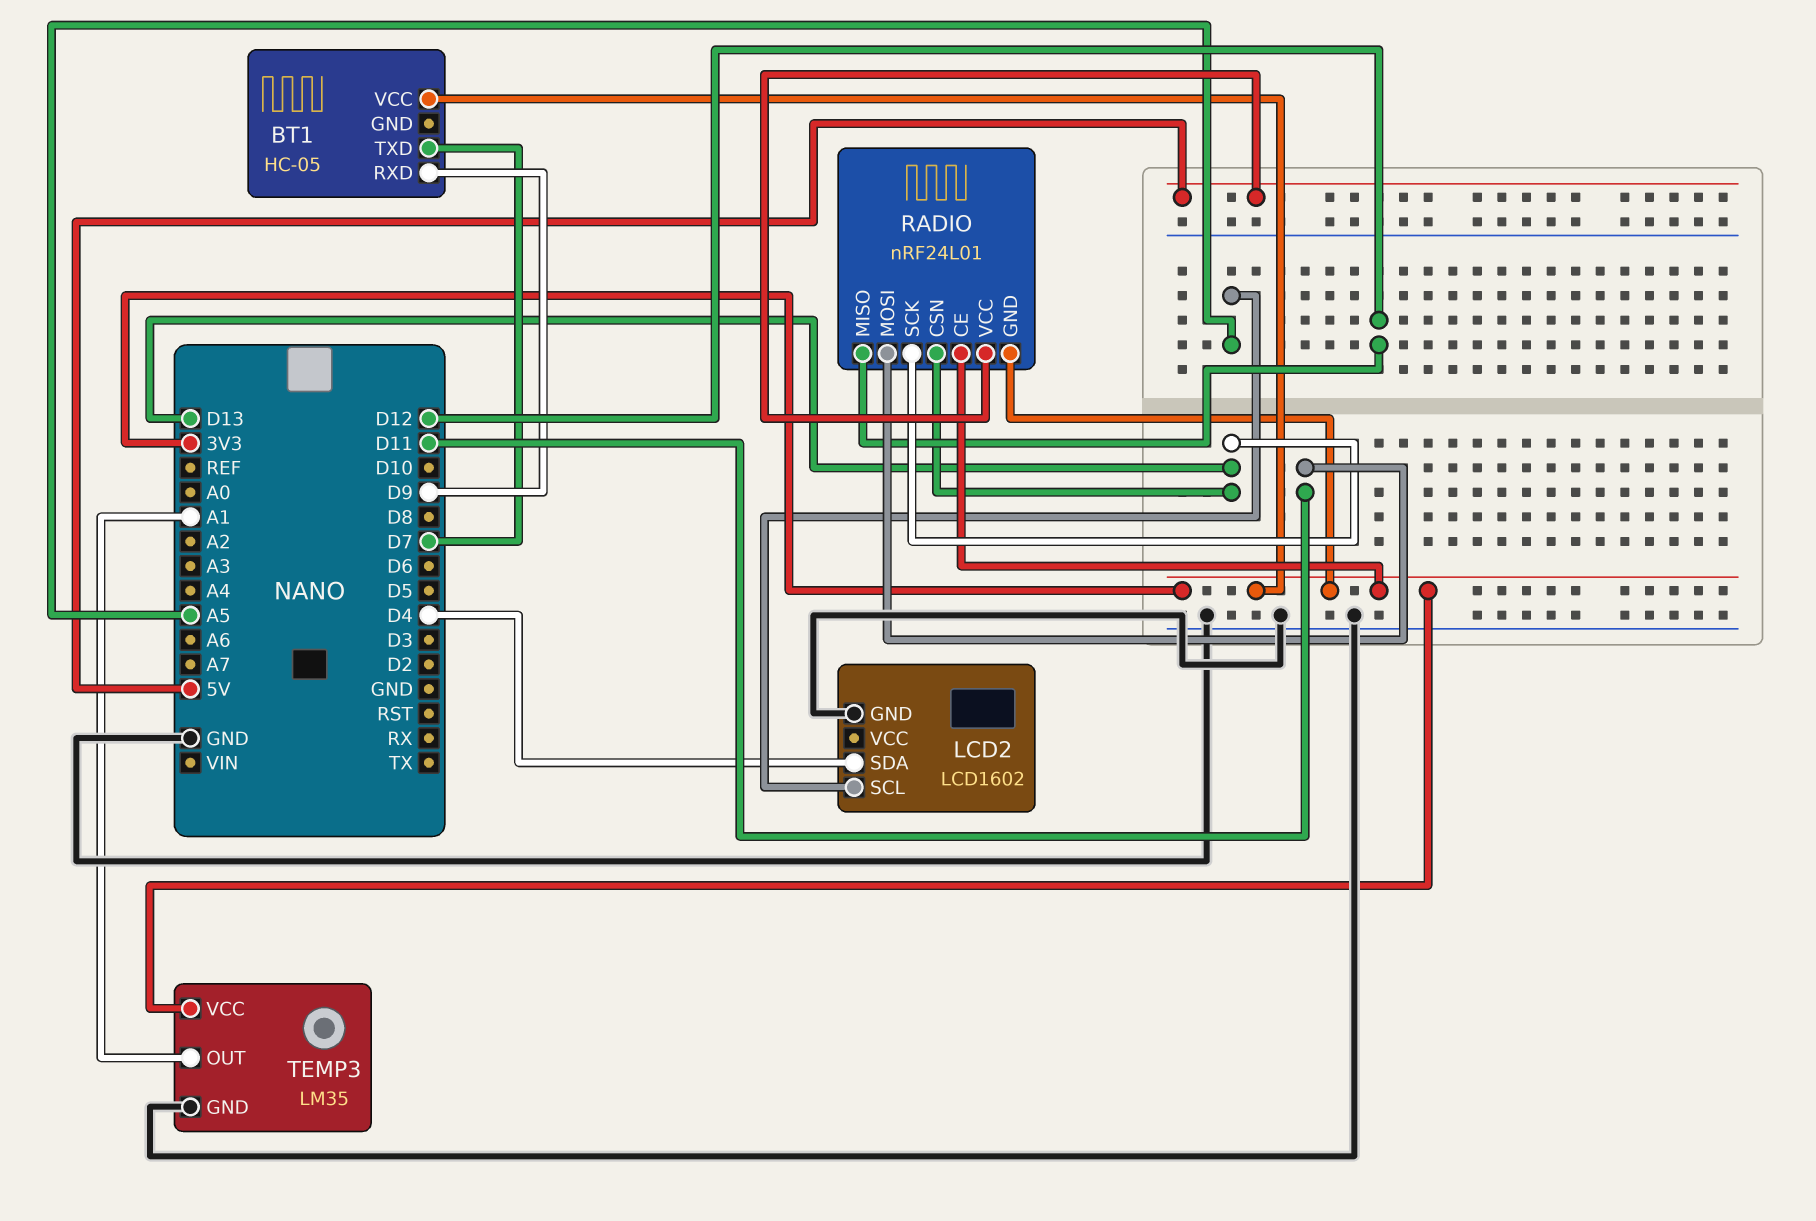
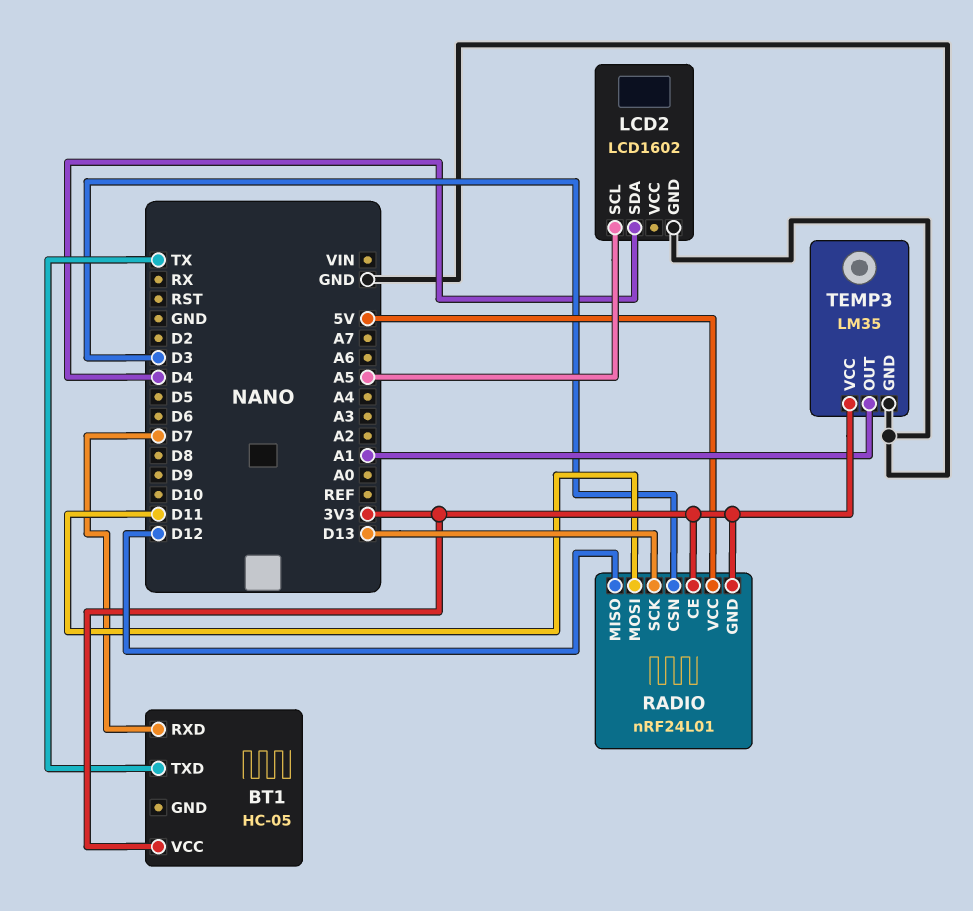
BT1 pin RXD: D9 -> D7
BT1 pin TXD: D7 -> TX
RADIO pin CSN: D13 -> D3

